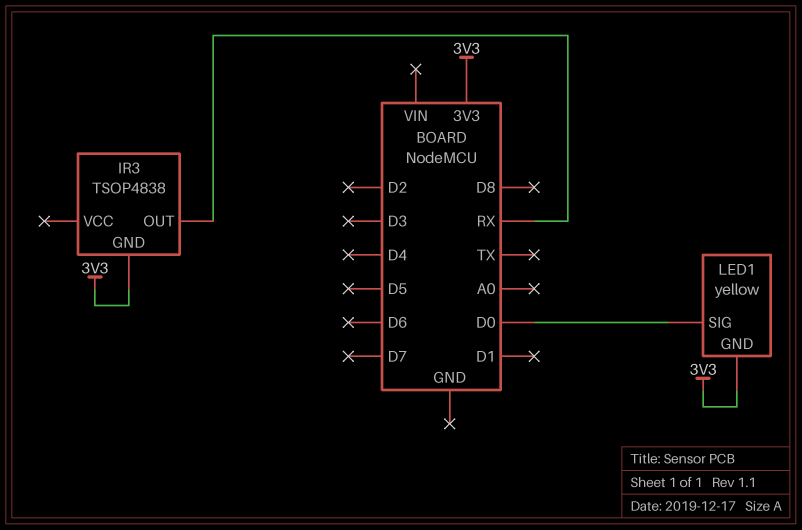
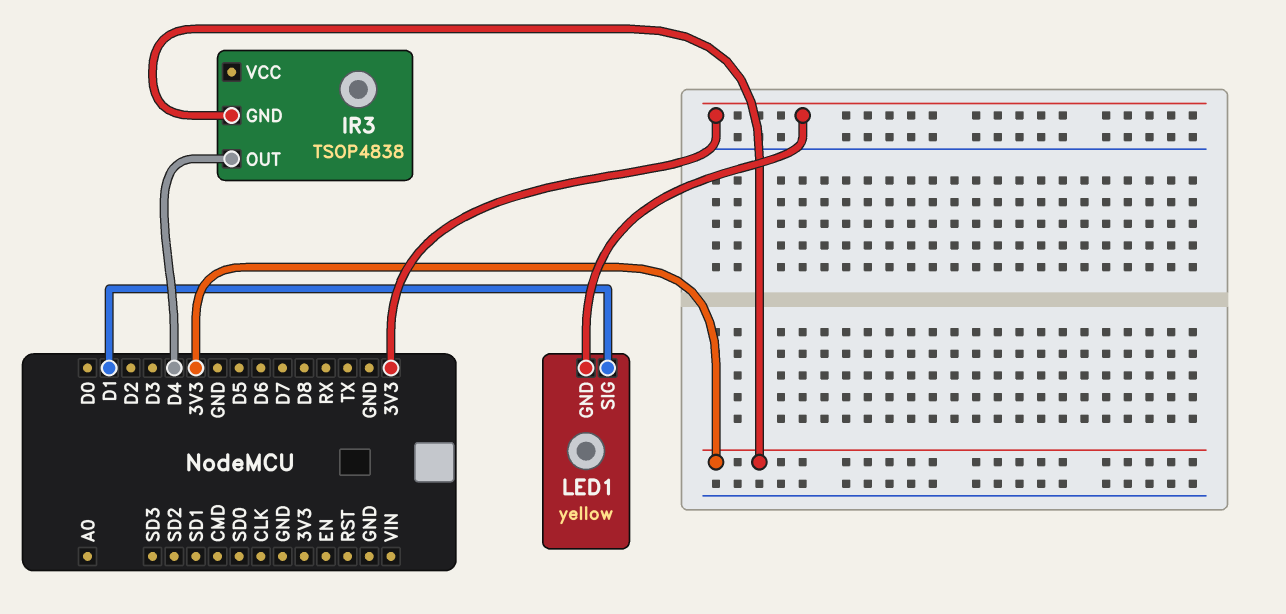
IR3 pin OUT: RX -> D4
LED1 pin SIG: D0 -> D1

